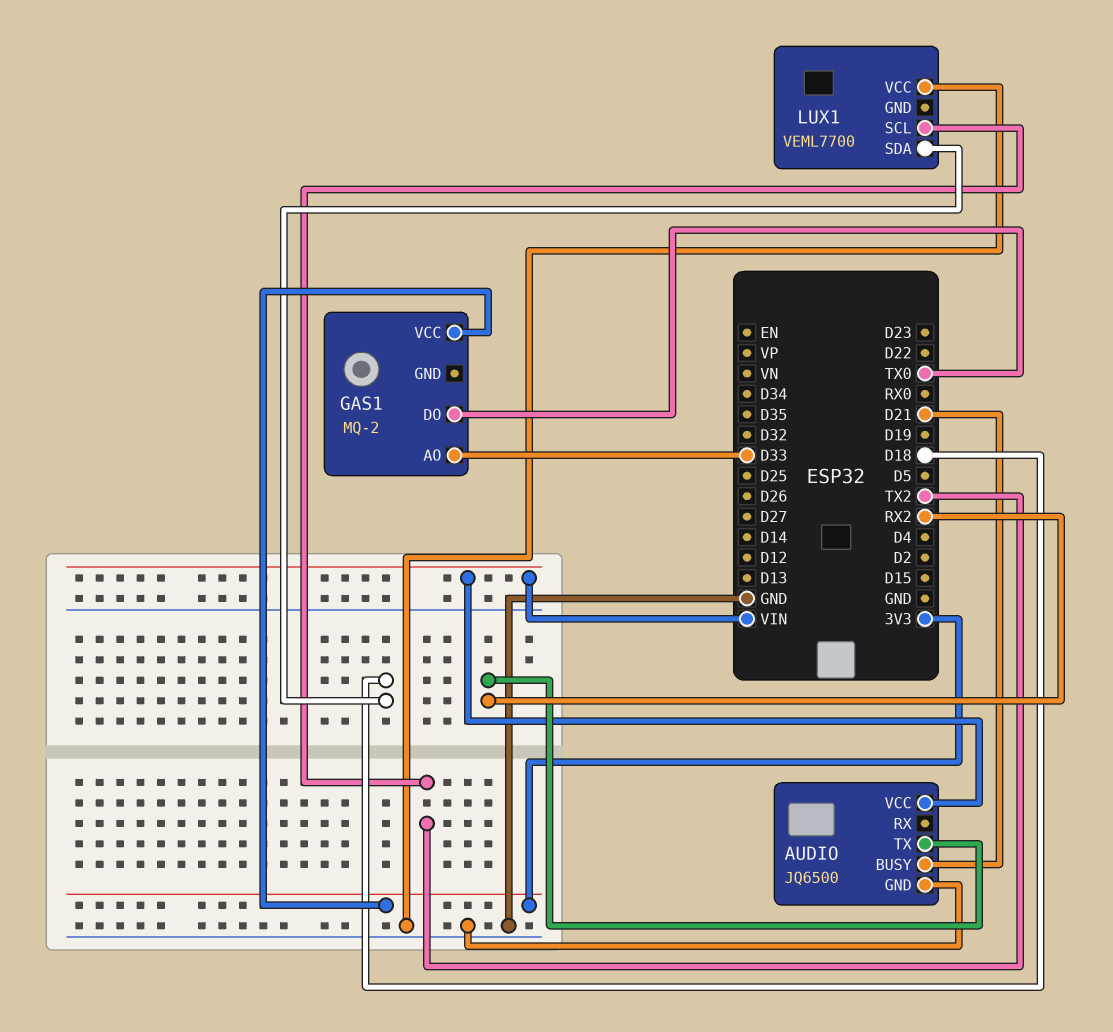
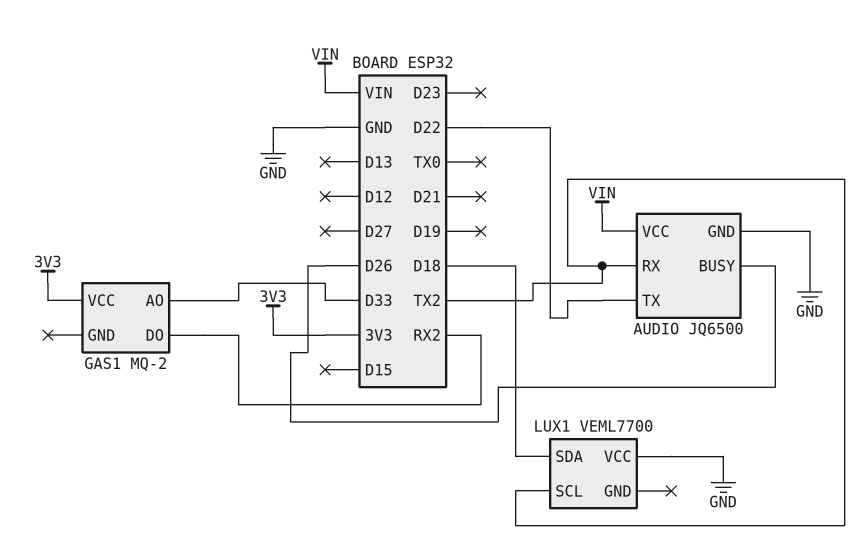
AUDIO pin BUSY: D21 -> D26
AUDIO pin RX: none -> TX2
AUDIO pin TX: RX2 -> D22
GAS1 pin DO: TX0 -> RX2

